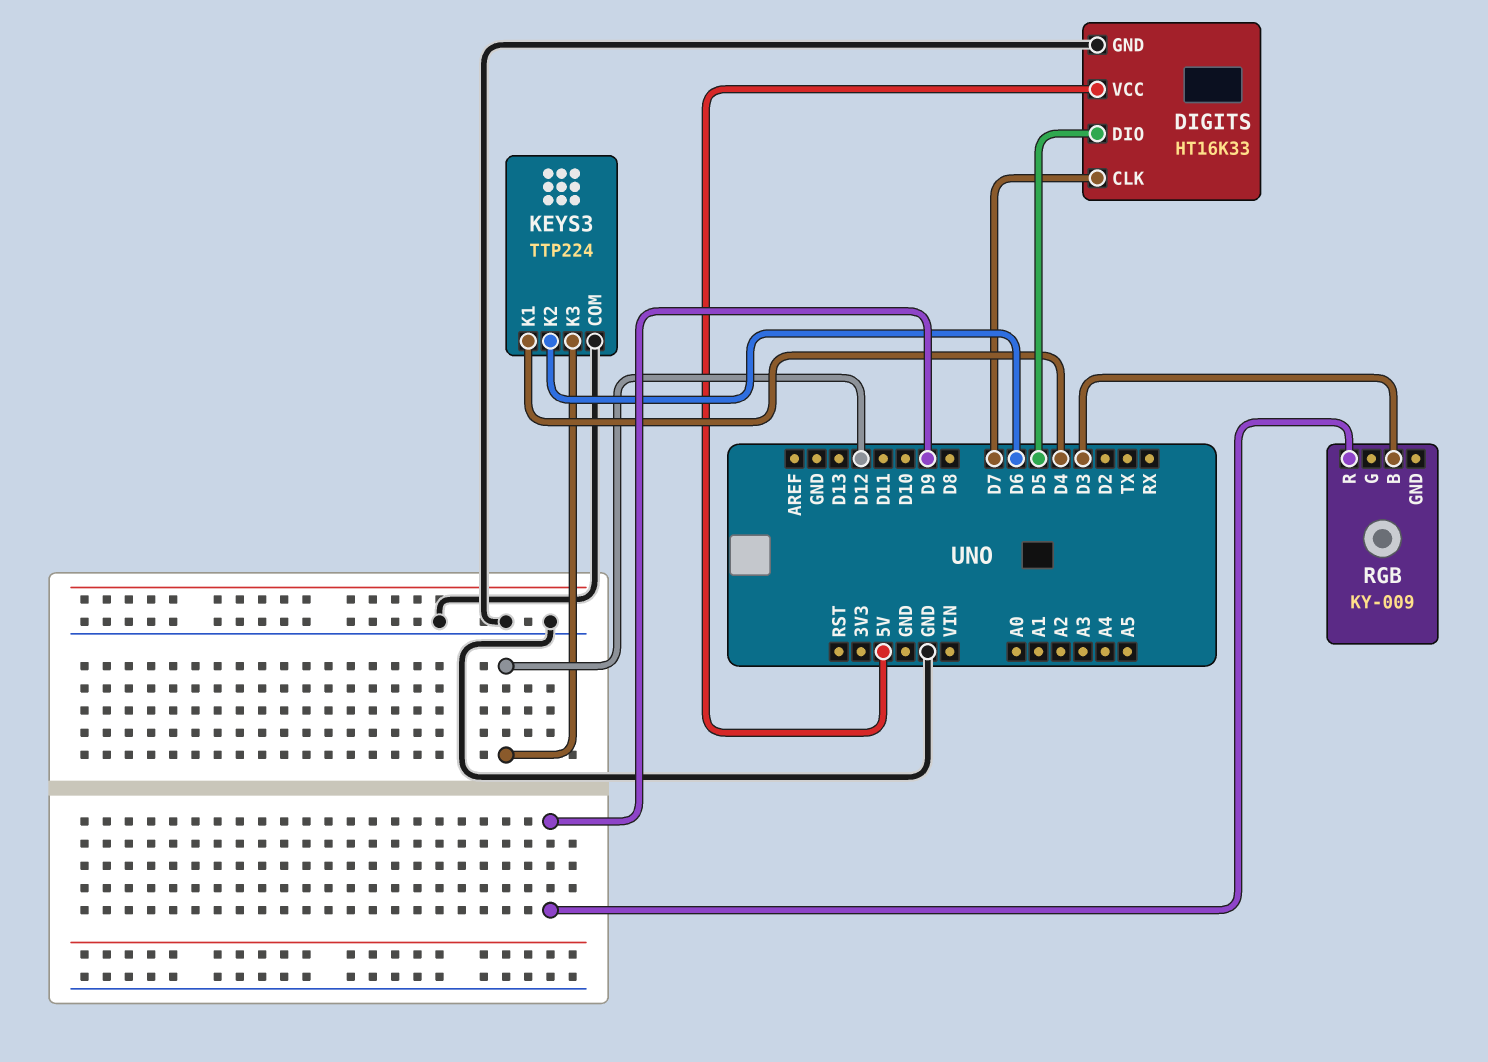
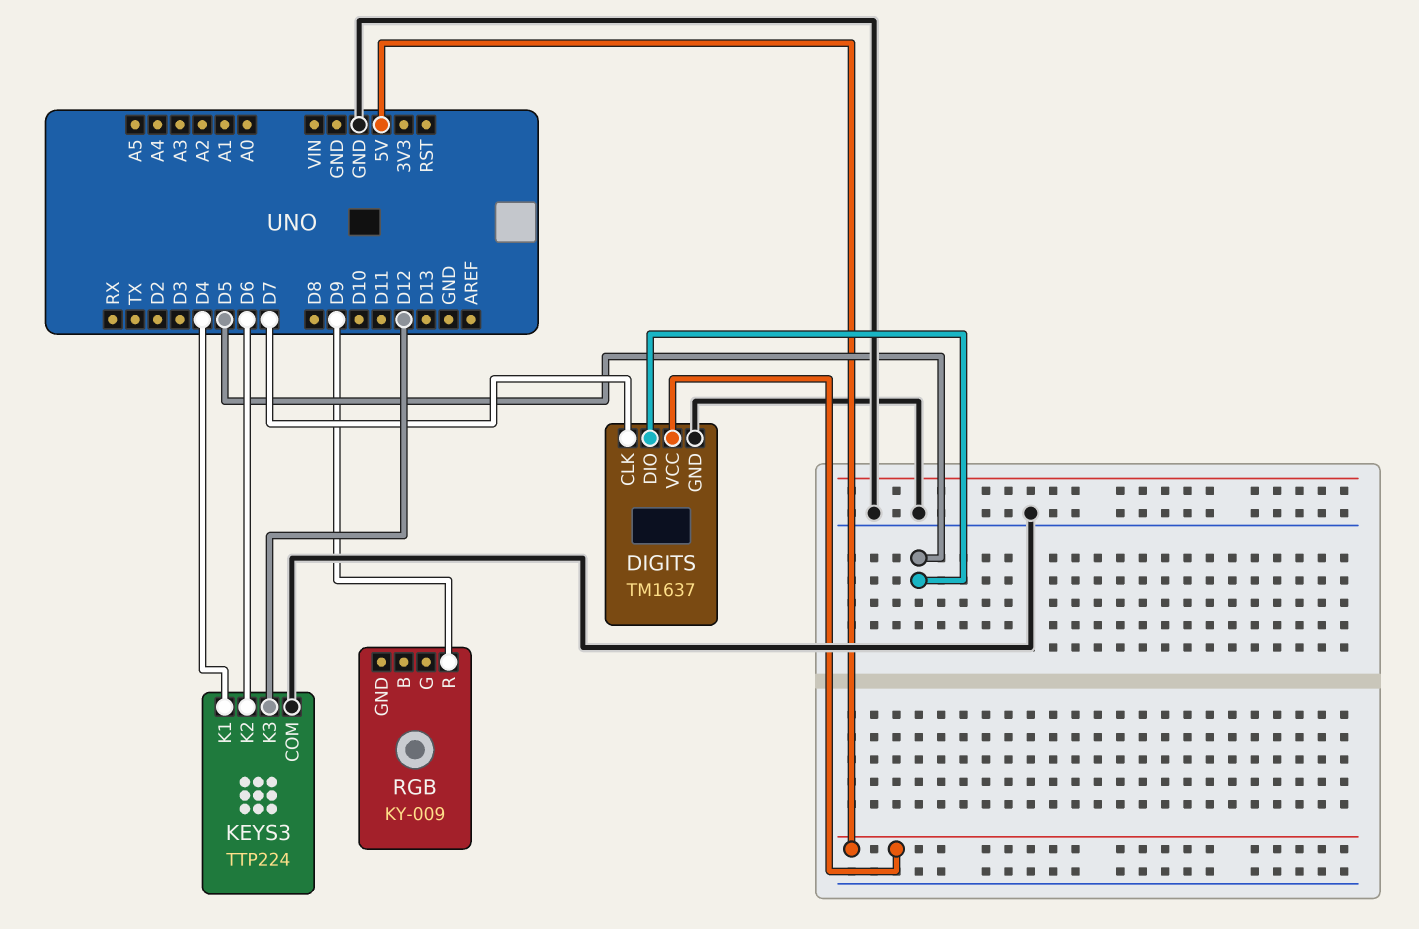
DIGITS: HT16K33 -> TM1637
RGB pin B: D3 -> none

